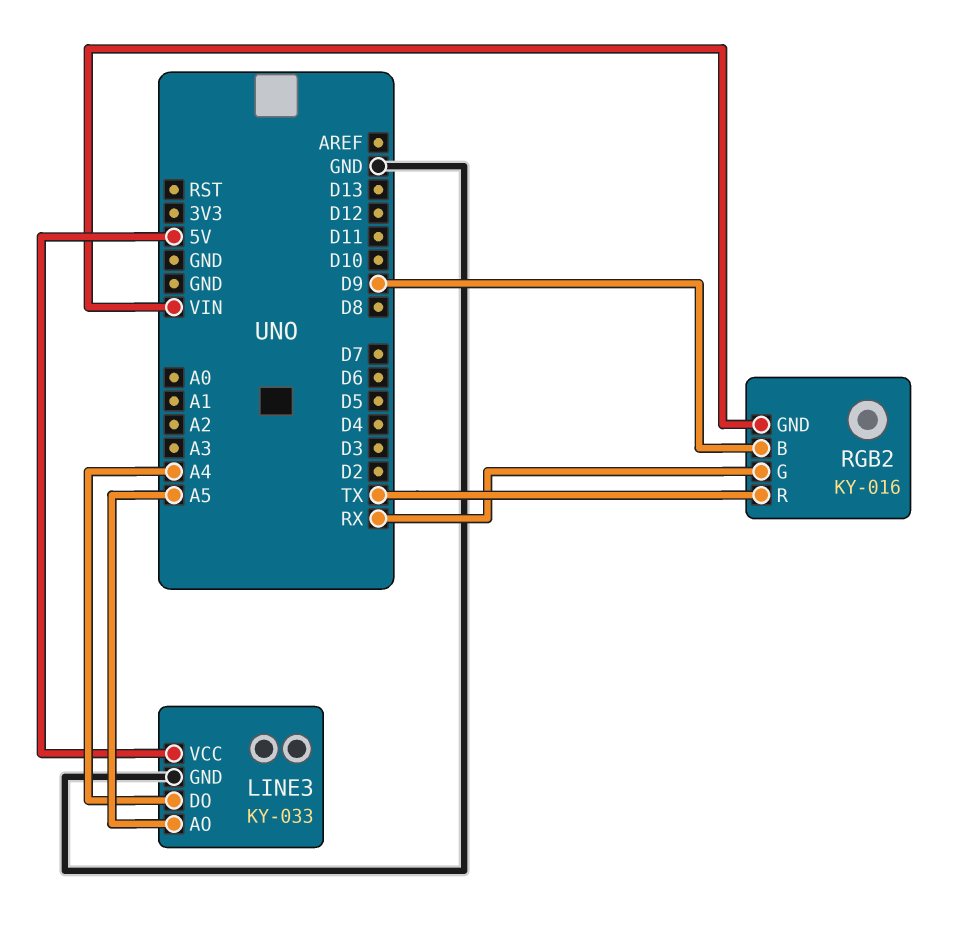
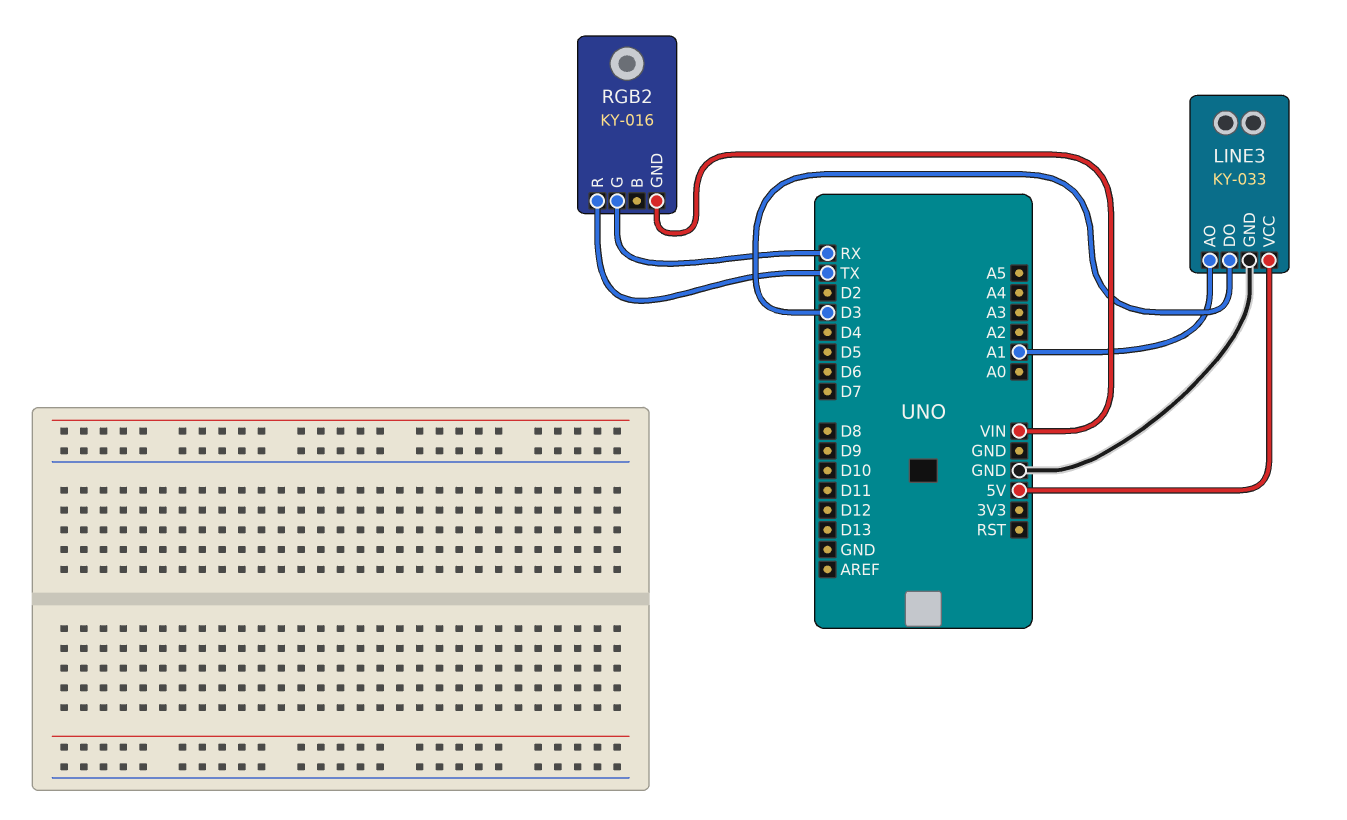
LINE3 pin AO: A5 -> A1
LINE3 pin DO: A4 -> D3
RGB2 pin B: D9 -> none

